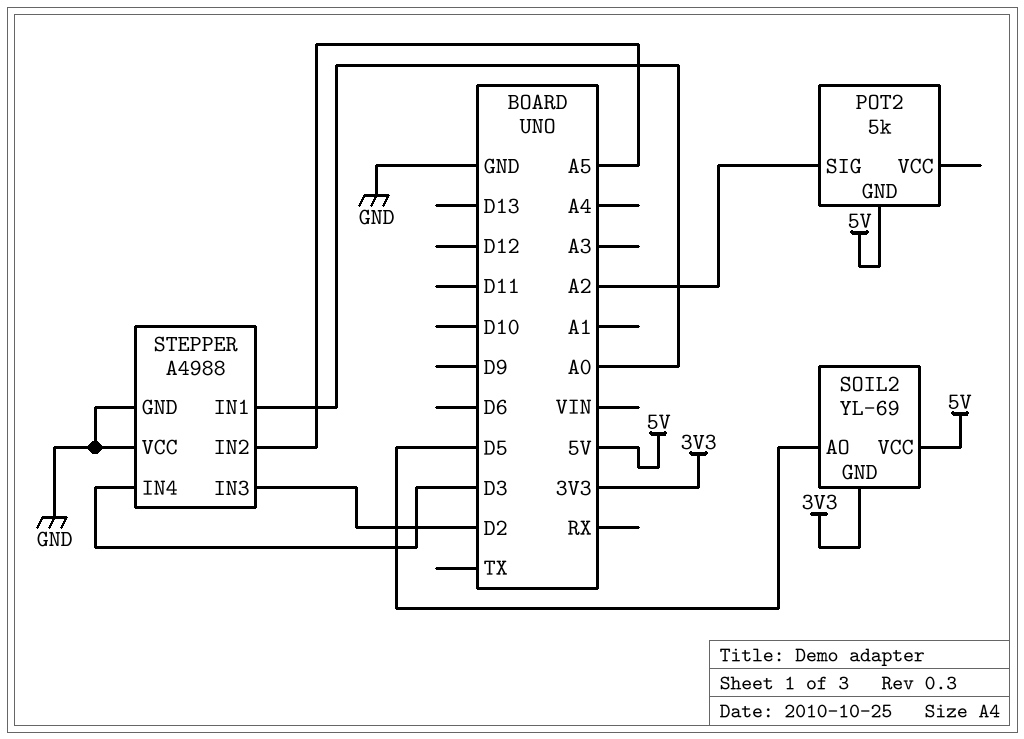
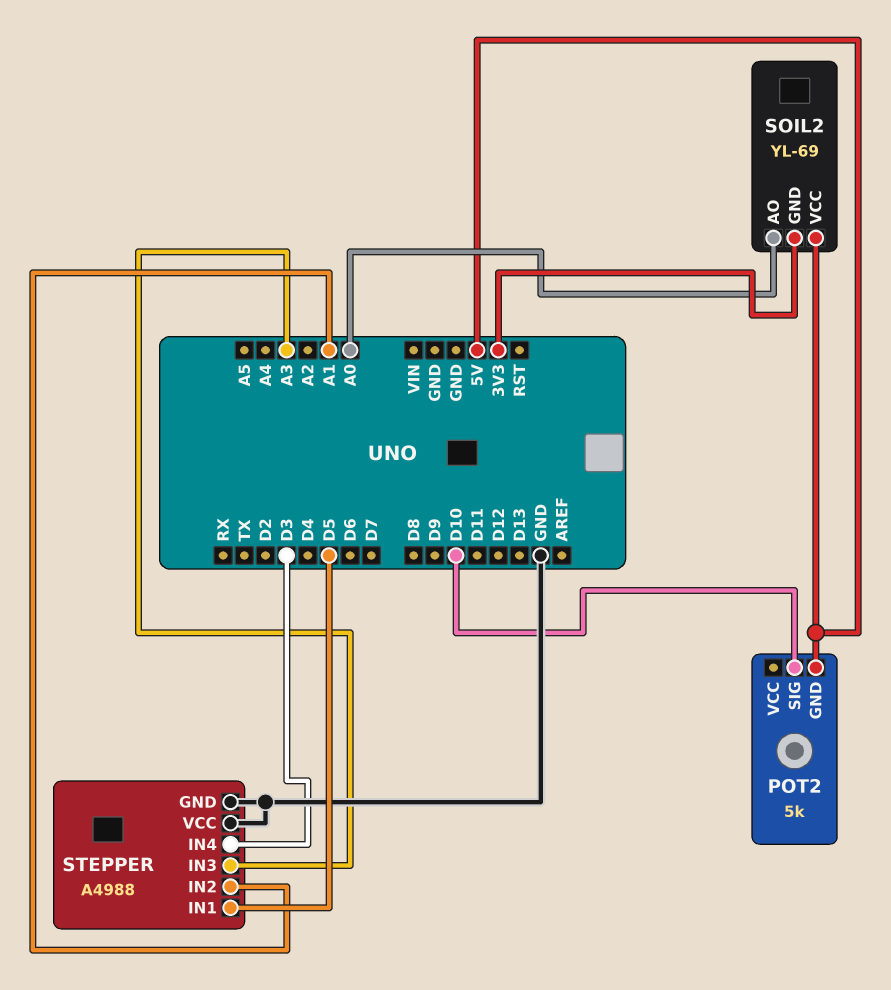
POT2 pin SIG: A2 -> D10
SOIL2 pin AO: D5 -> A0
STEPPER pin IN1: A0 -> D5
STEPPER pin IN2: A5 -> A1
STEPPER pin IN3: D2 -> A3

